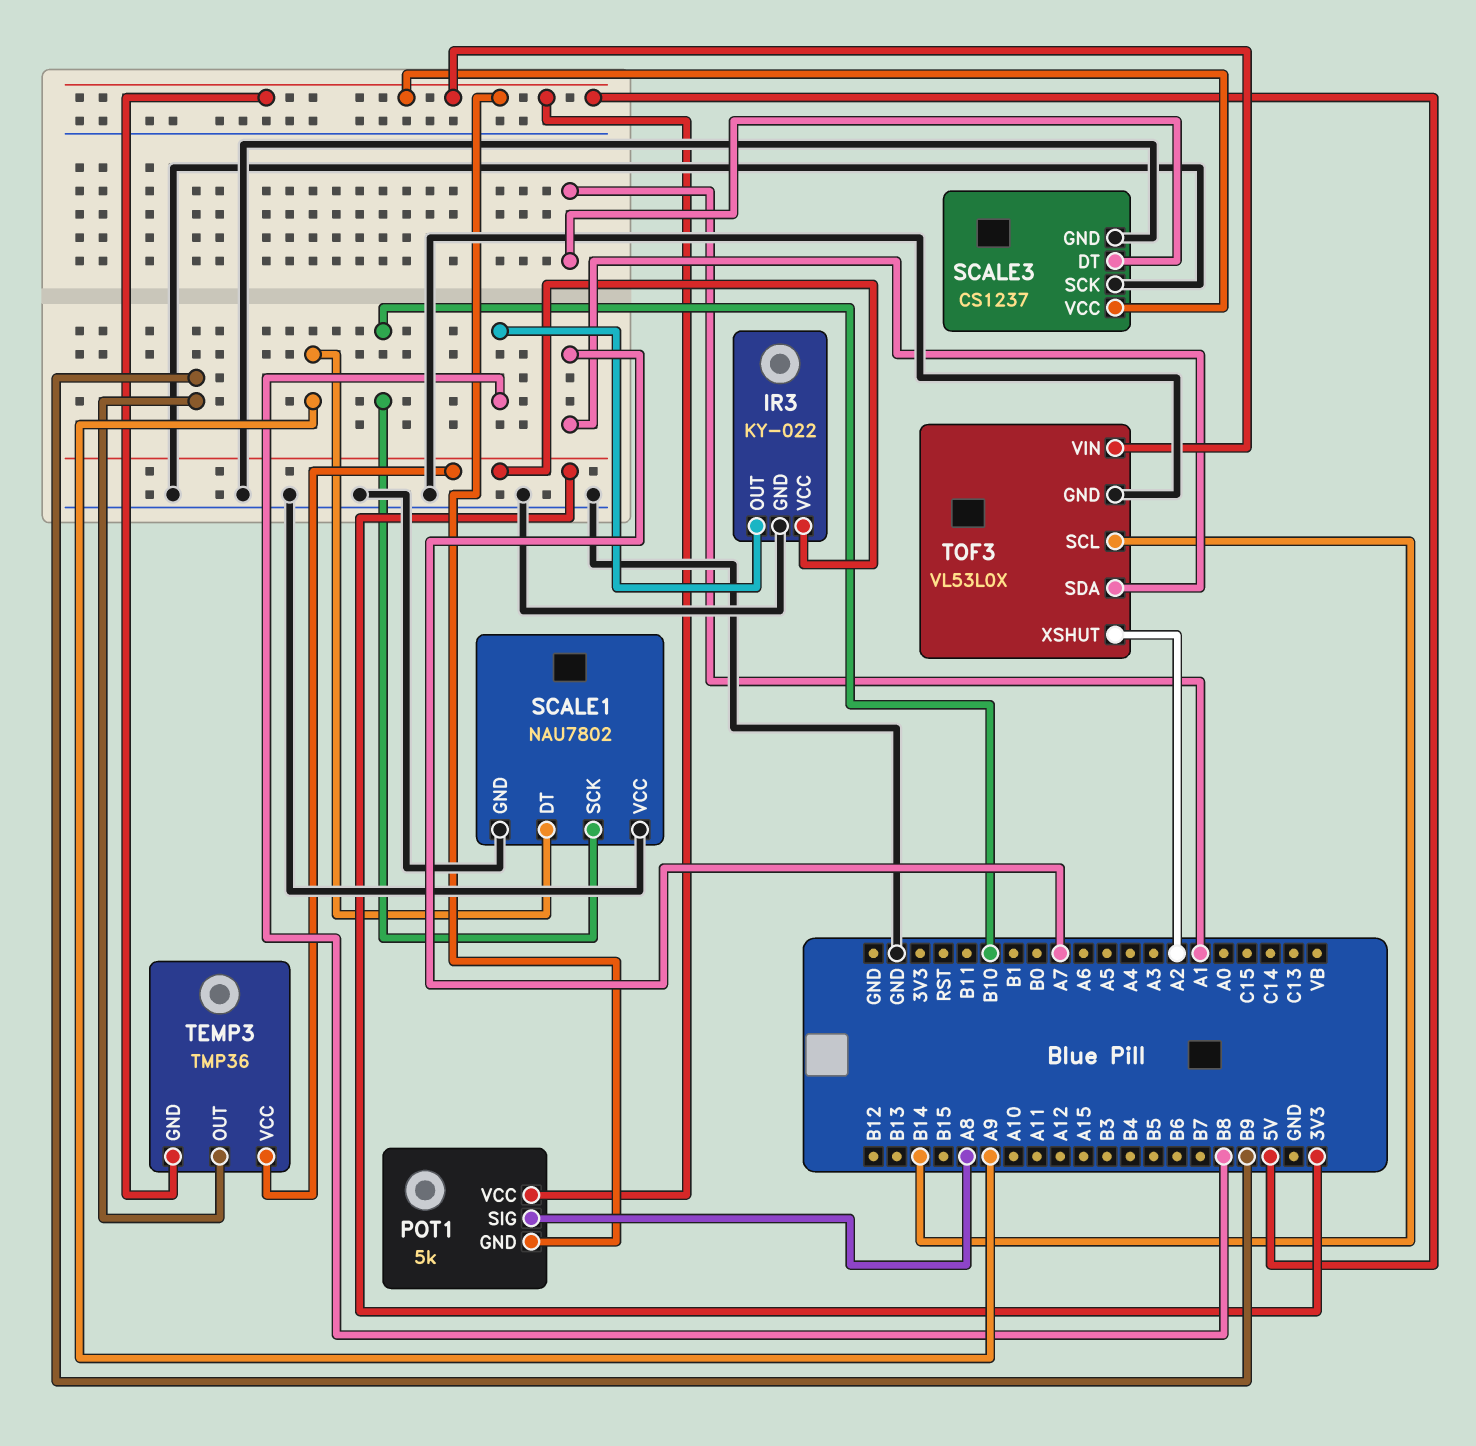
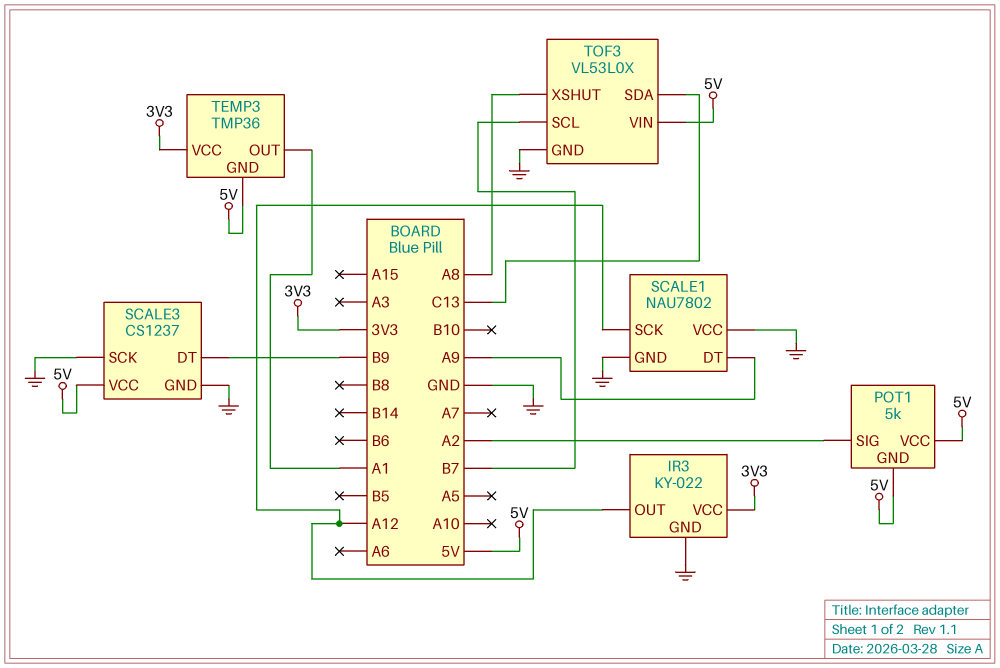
IR3 pin OUT: B8 -> A12
POT1 pin SIG: A8 -> A2
SCALE1 pin SCK: B10 -> A12
SCALE3 pin DT: A1 -> B9
TEMP3 pin OUT: B9 -> A1
TOF3 pin SCL: B14 -> B7
TOF3 pin SDA: A7 -> C13
TOF3 pin XSHUT: A2 -> A8

